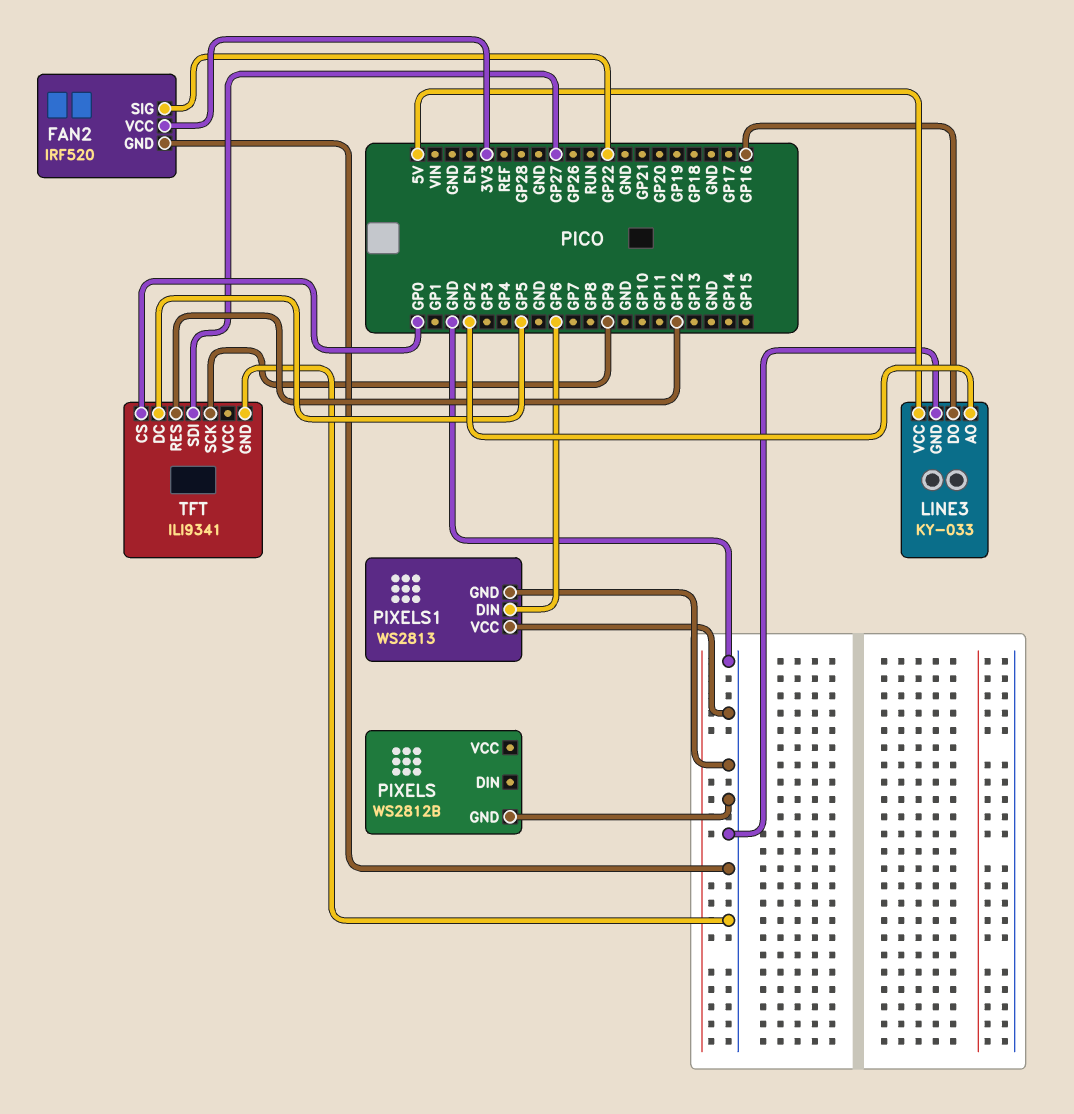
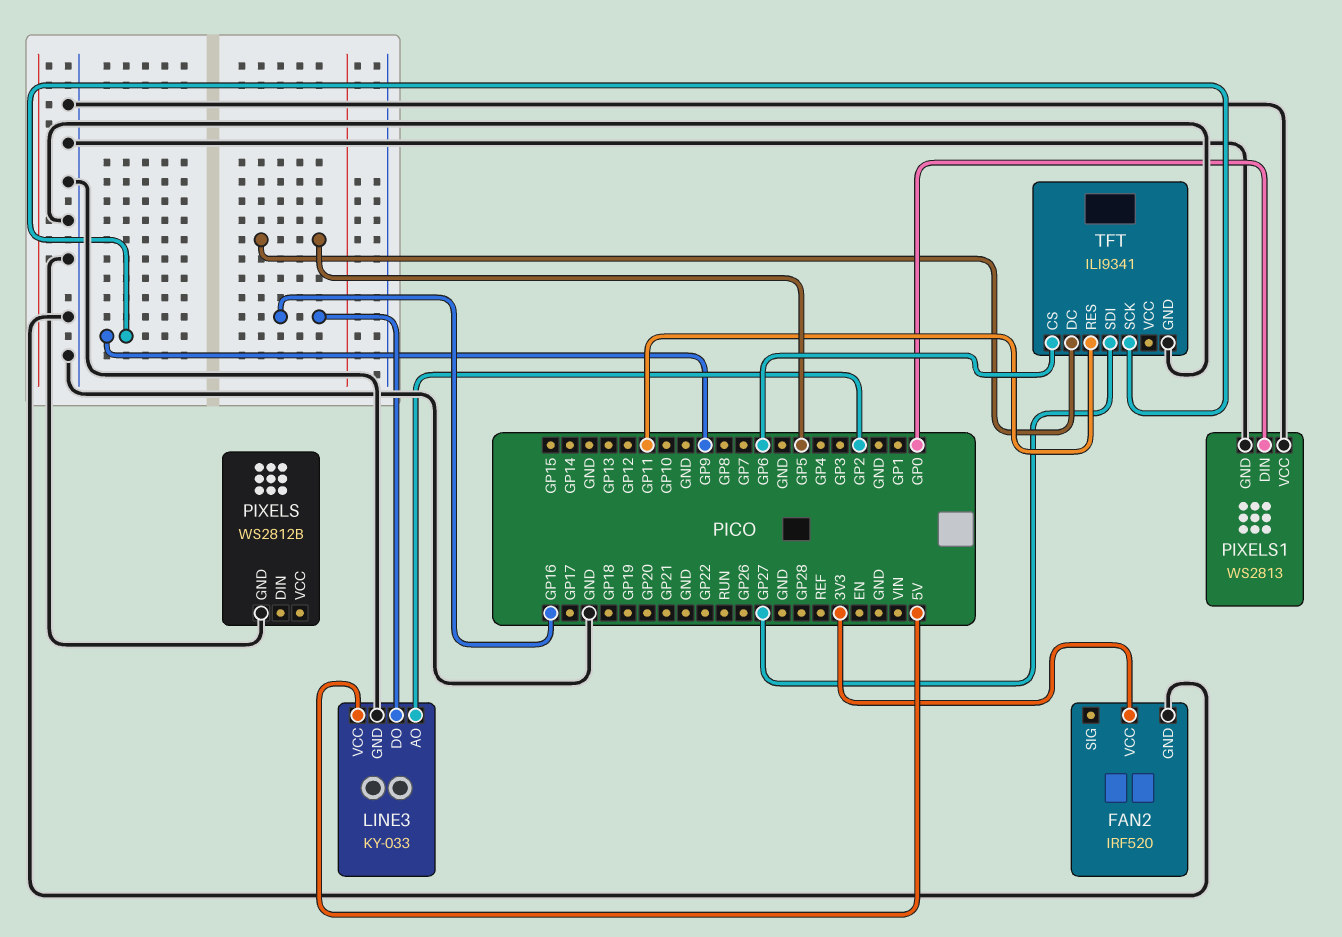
FAN2 pin SIG: GP22 -> none
PIXELS1 pin DIN: GP6 -> GP0
TFT pin CS: GP0 -> GP6
TFT pin RES: GP12 -> GP11

